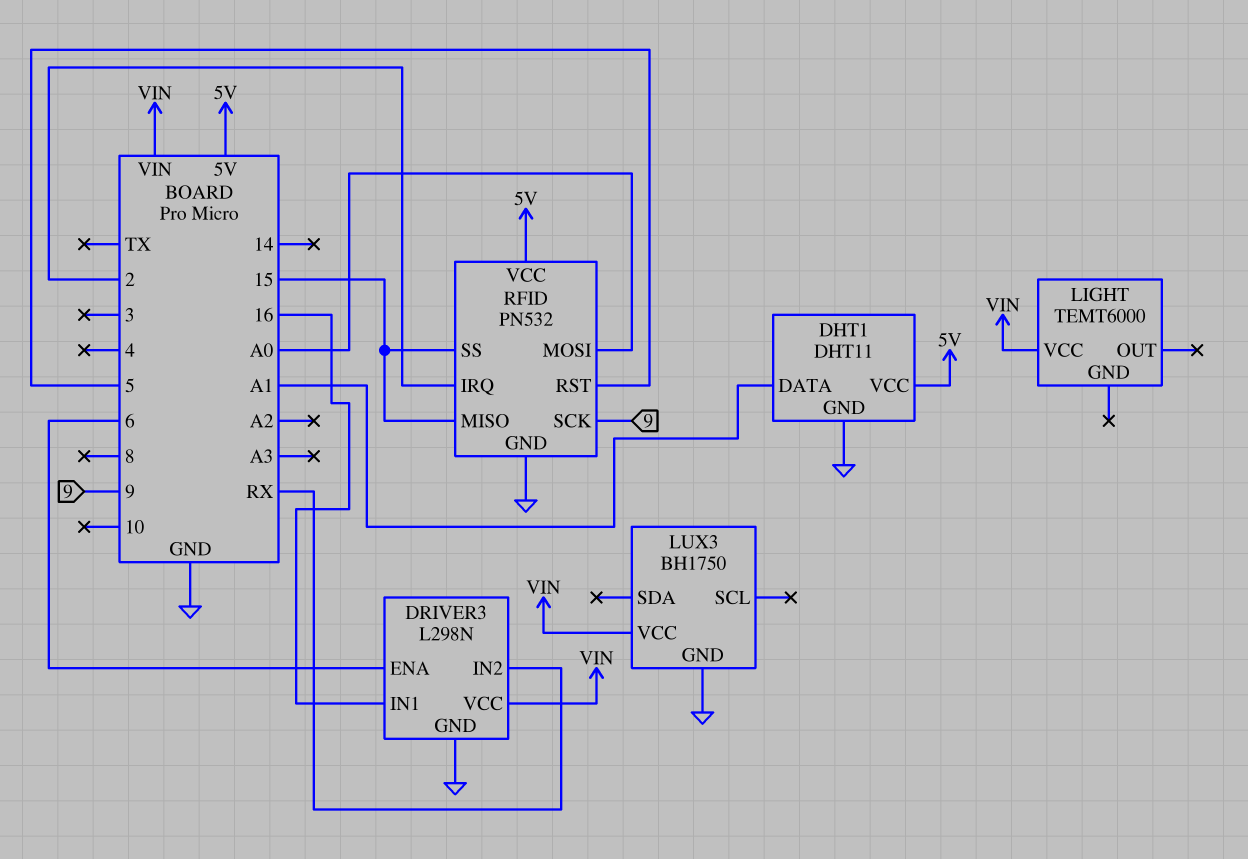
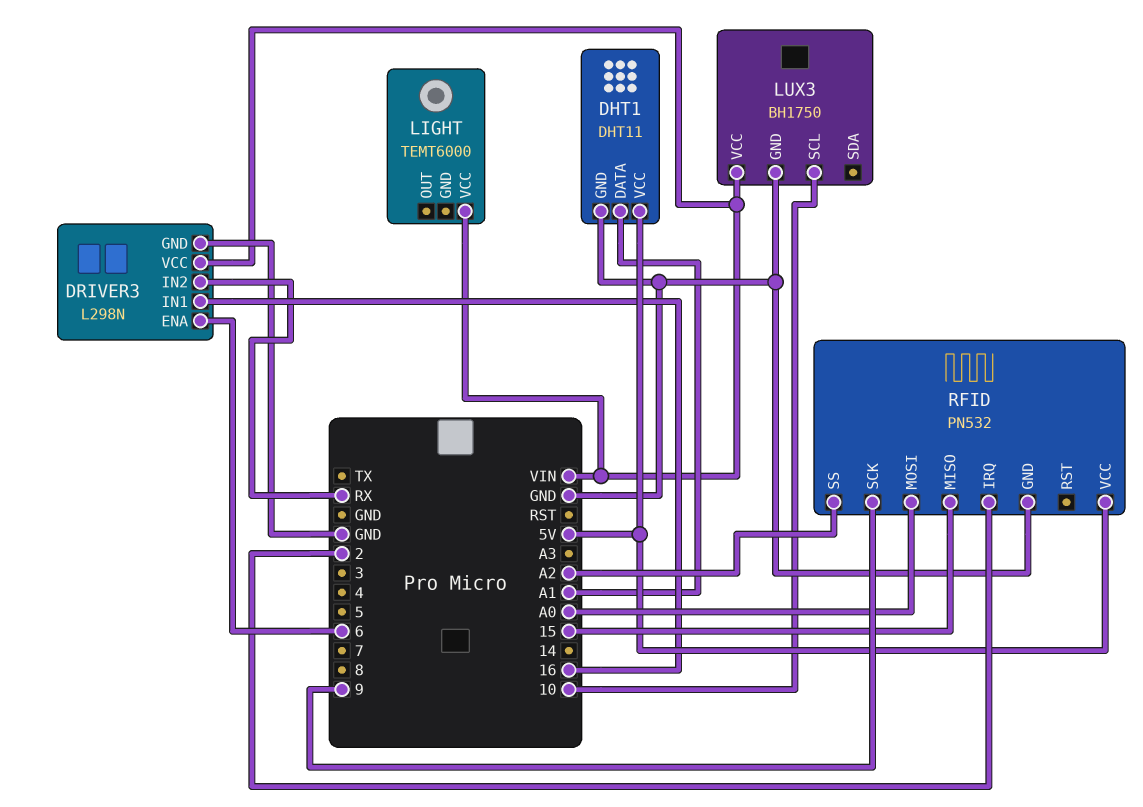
LUX3 pin SCL: none -> 10
RFID pin RST: 5 -> none
RFID pin SS: 15 -> A2

